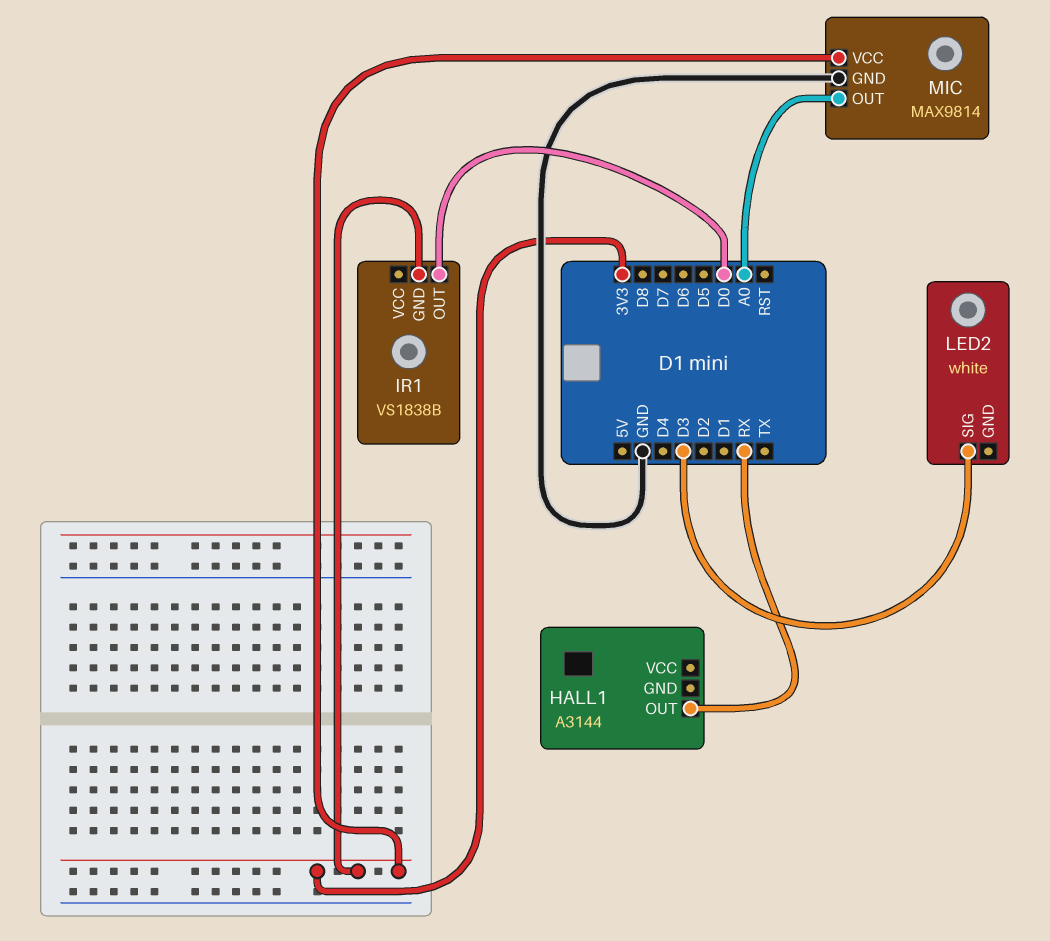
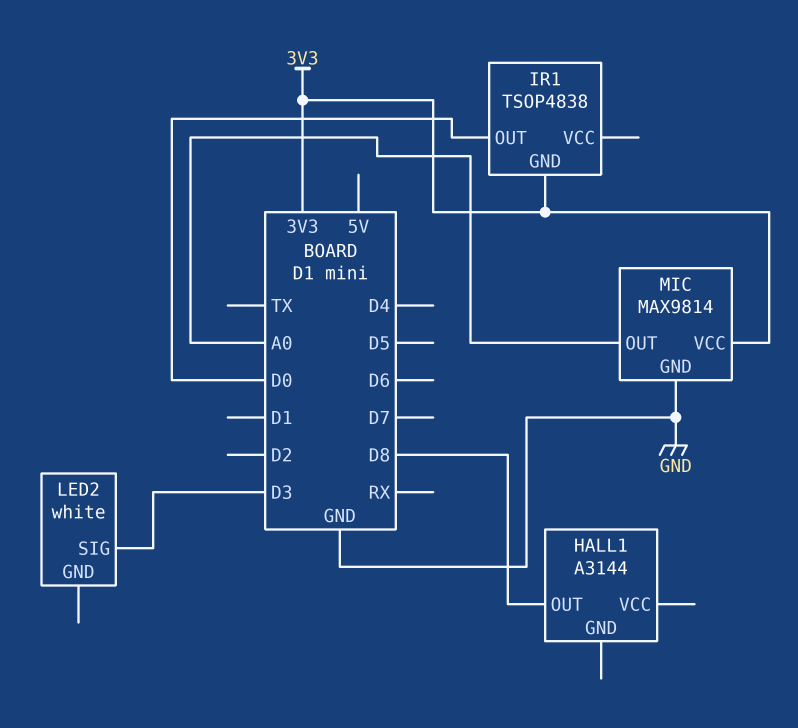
HALL1 pin OUT: RX -> D8
IR1: VS1838B -> TSOP4838

